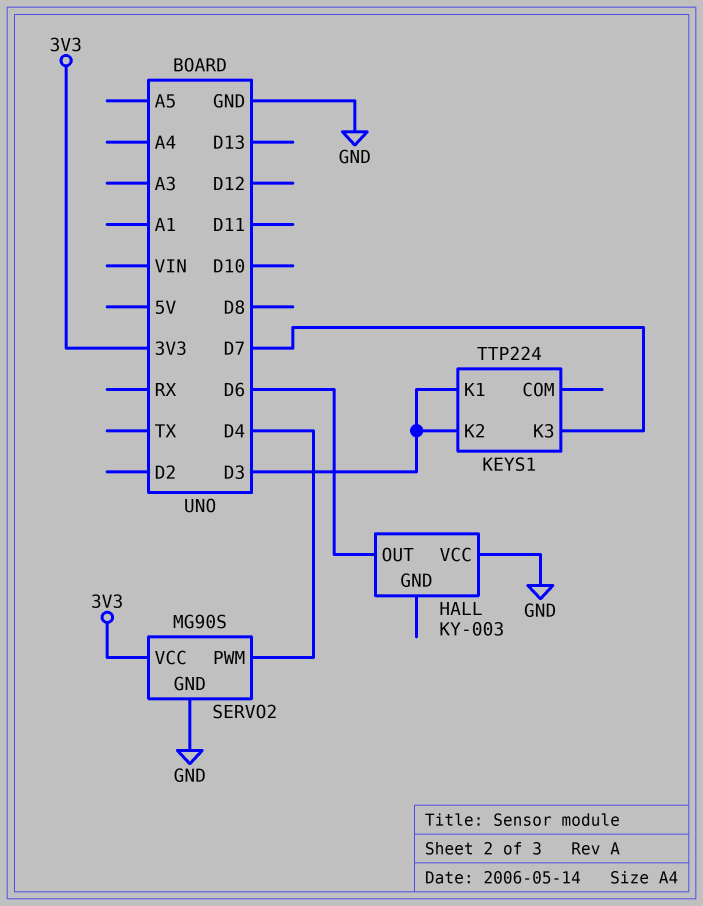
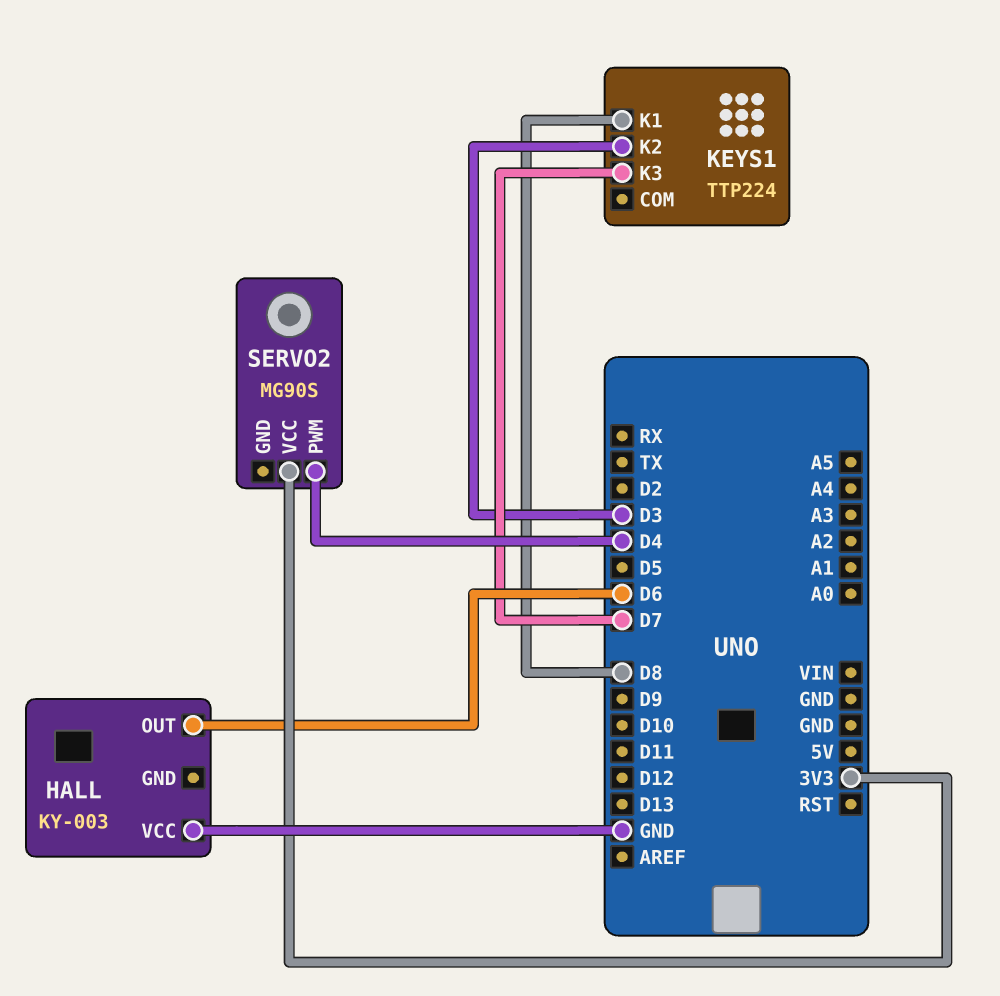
KEYS1 pin K1: D3 -> D8
SERVO2 pin GND: GND -> none

